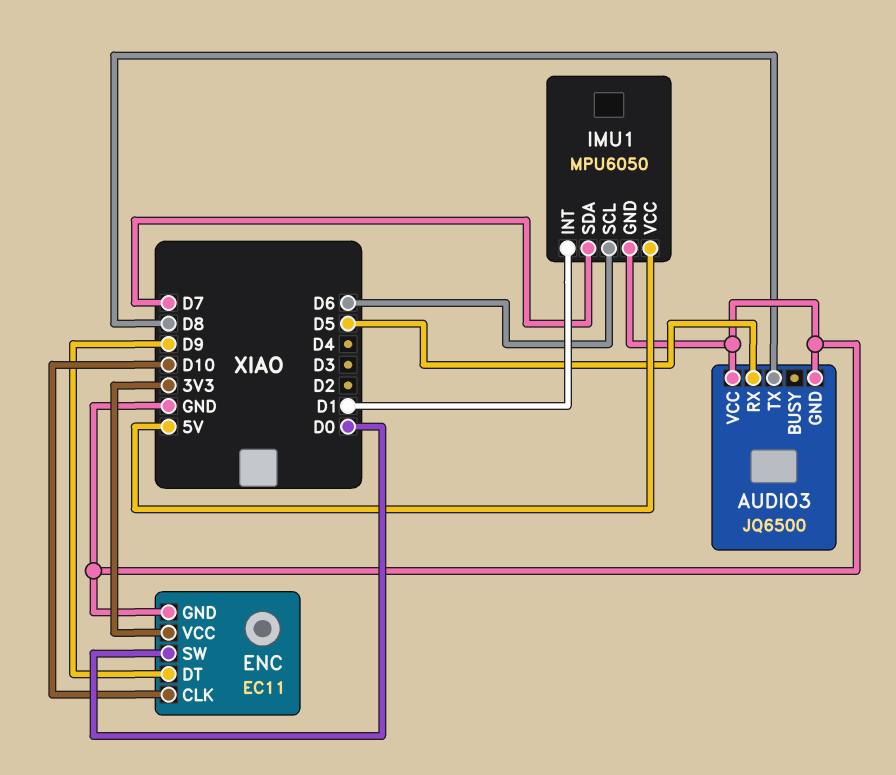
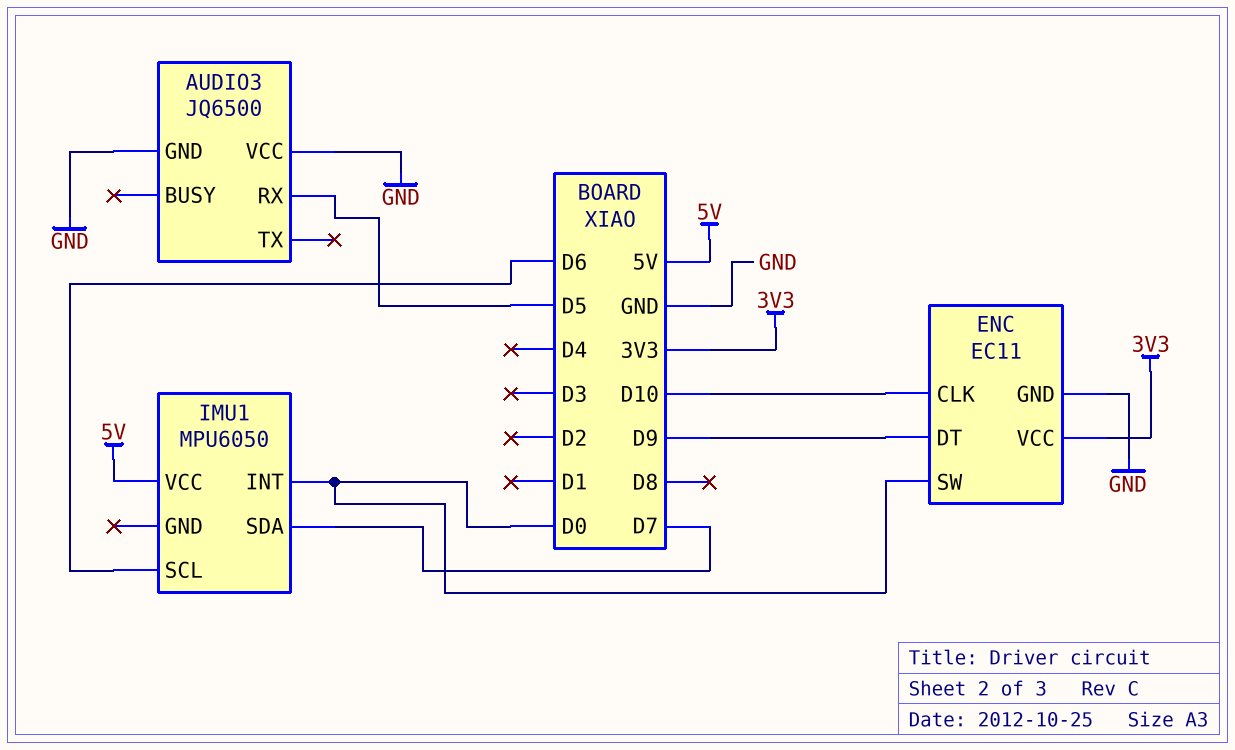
AUDIO3 pin TX: D8 -> none
IMU1 pin GND: GND -> none
IMU1 pin INT: D1 -> D0

